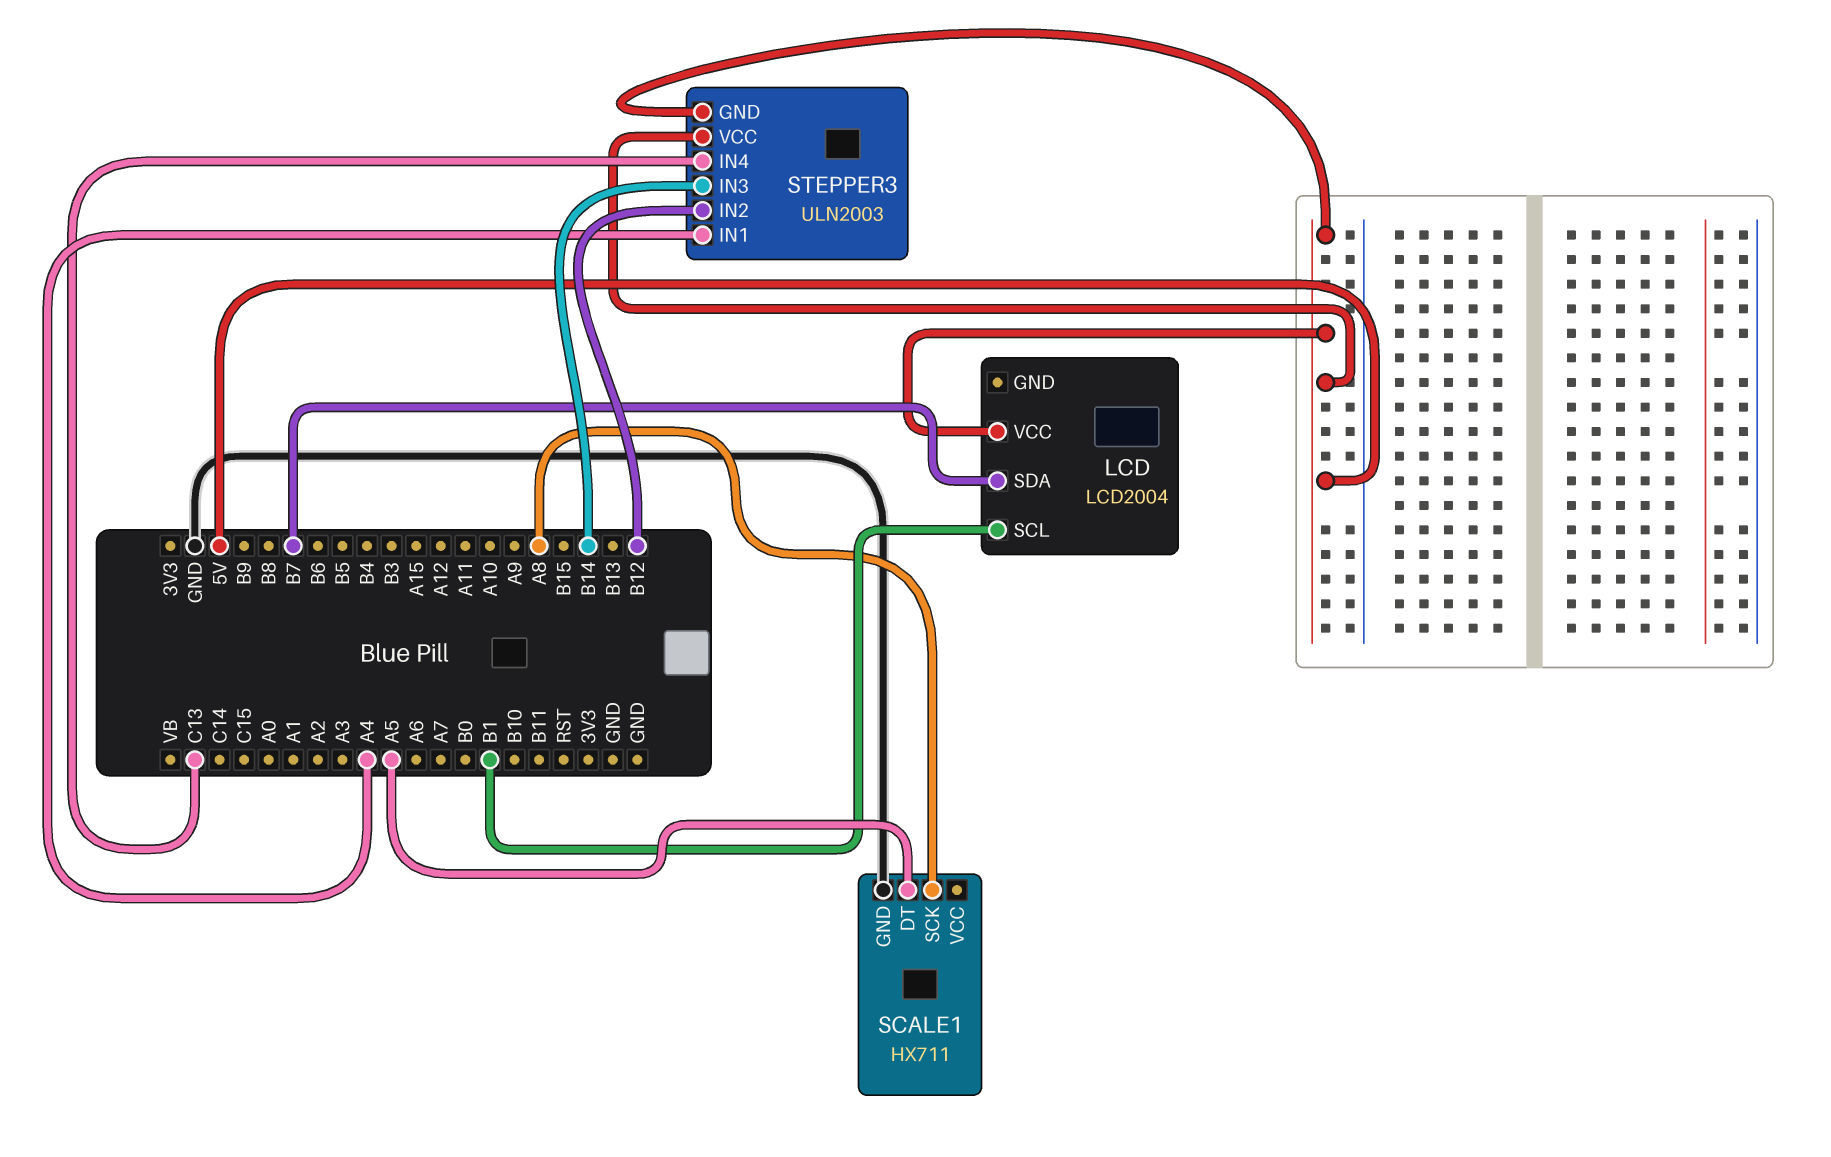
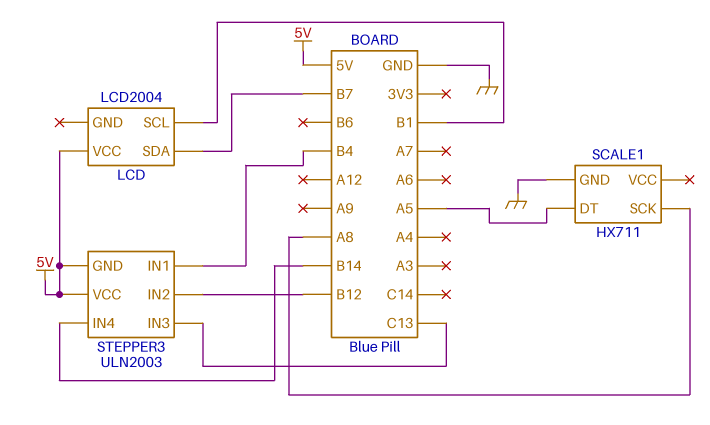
STEPPER3 pin IN1: A4 -> B4
STEPPER3 pin IN3: B14 -> C13
STEPPER3 pin IN4: C13 -> B14

